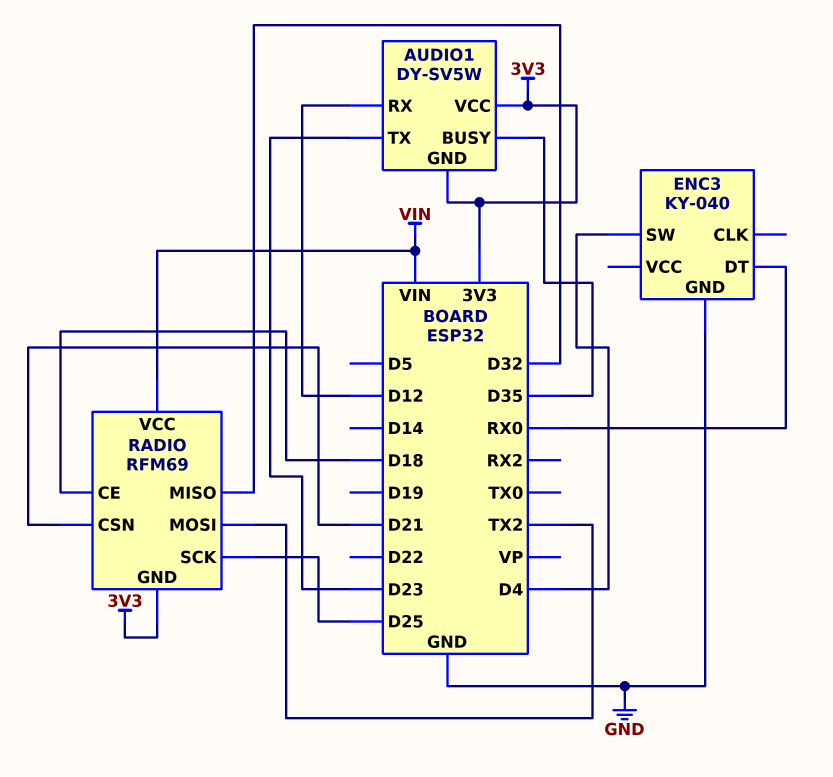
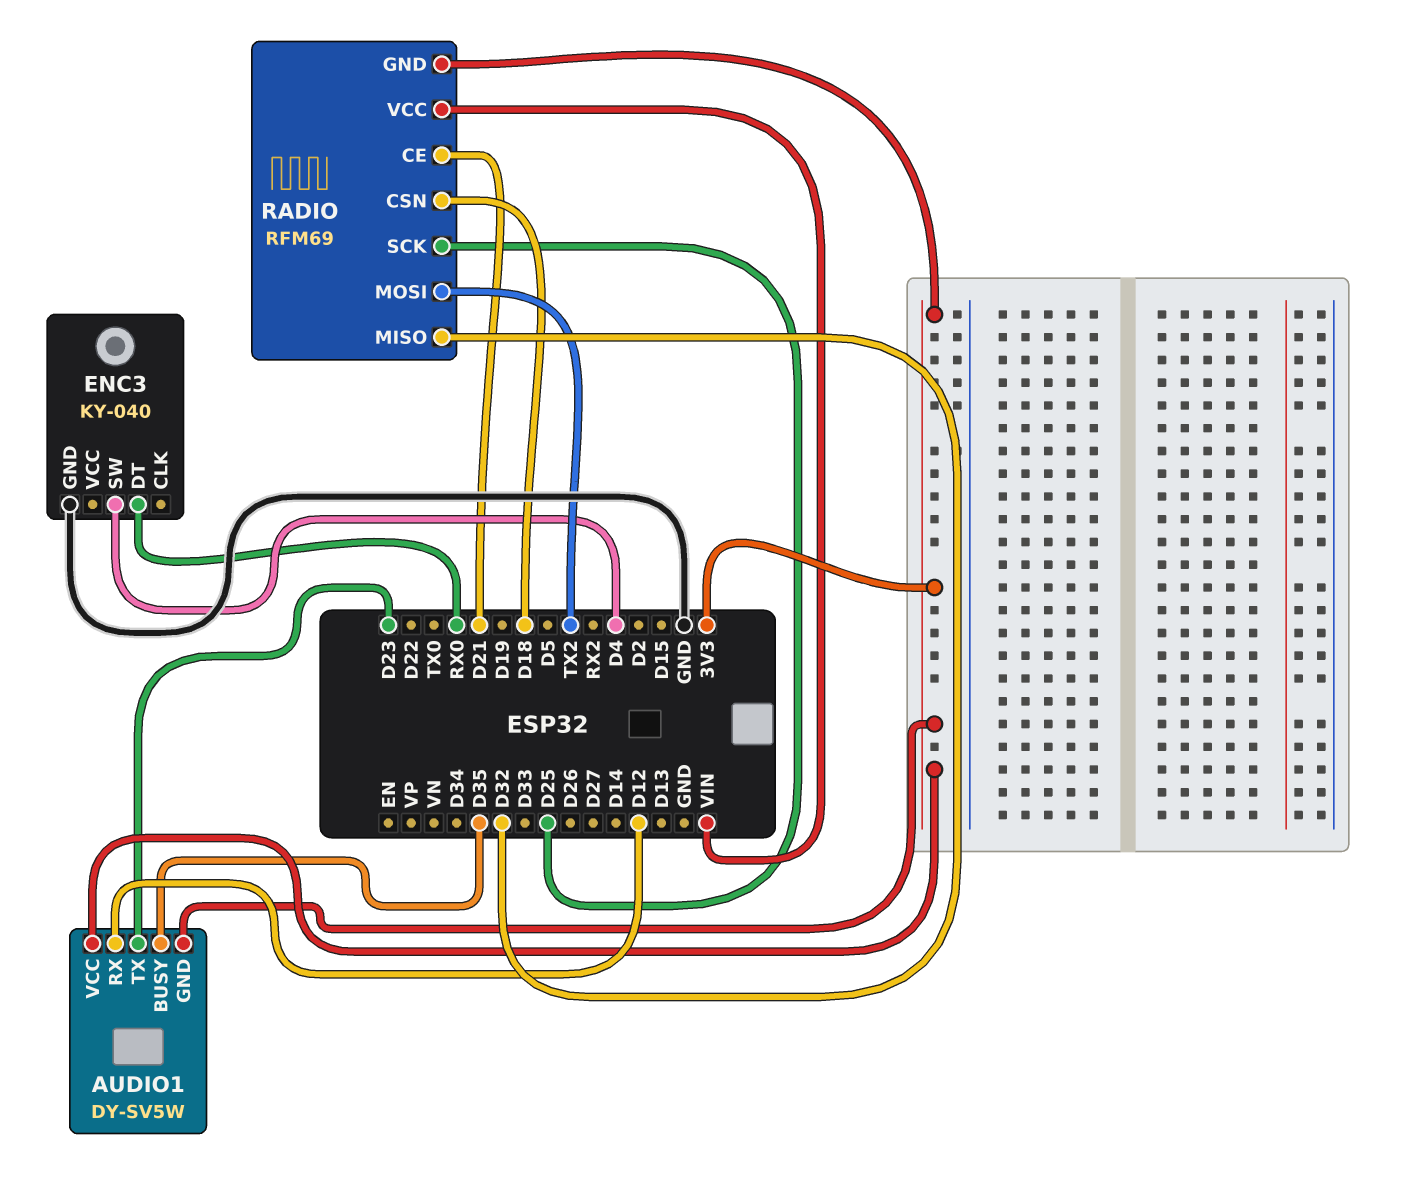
RADIO pin CE: D18 -> D21
RADIO pin CSN: D21 -> D18

